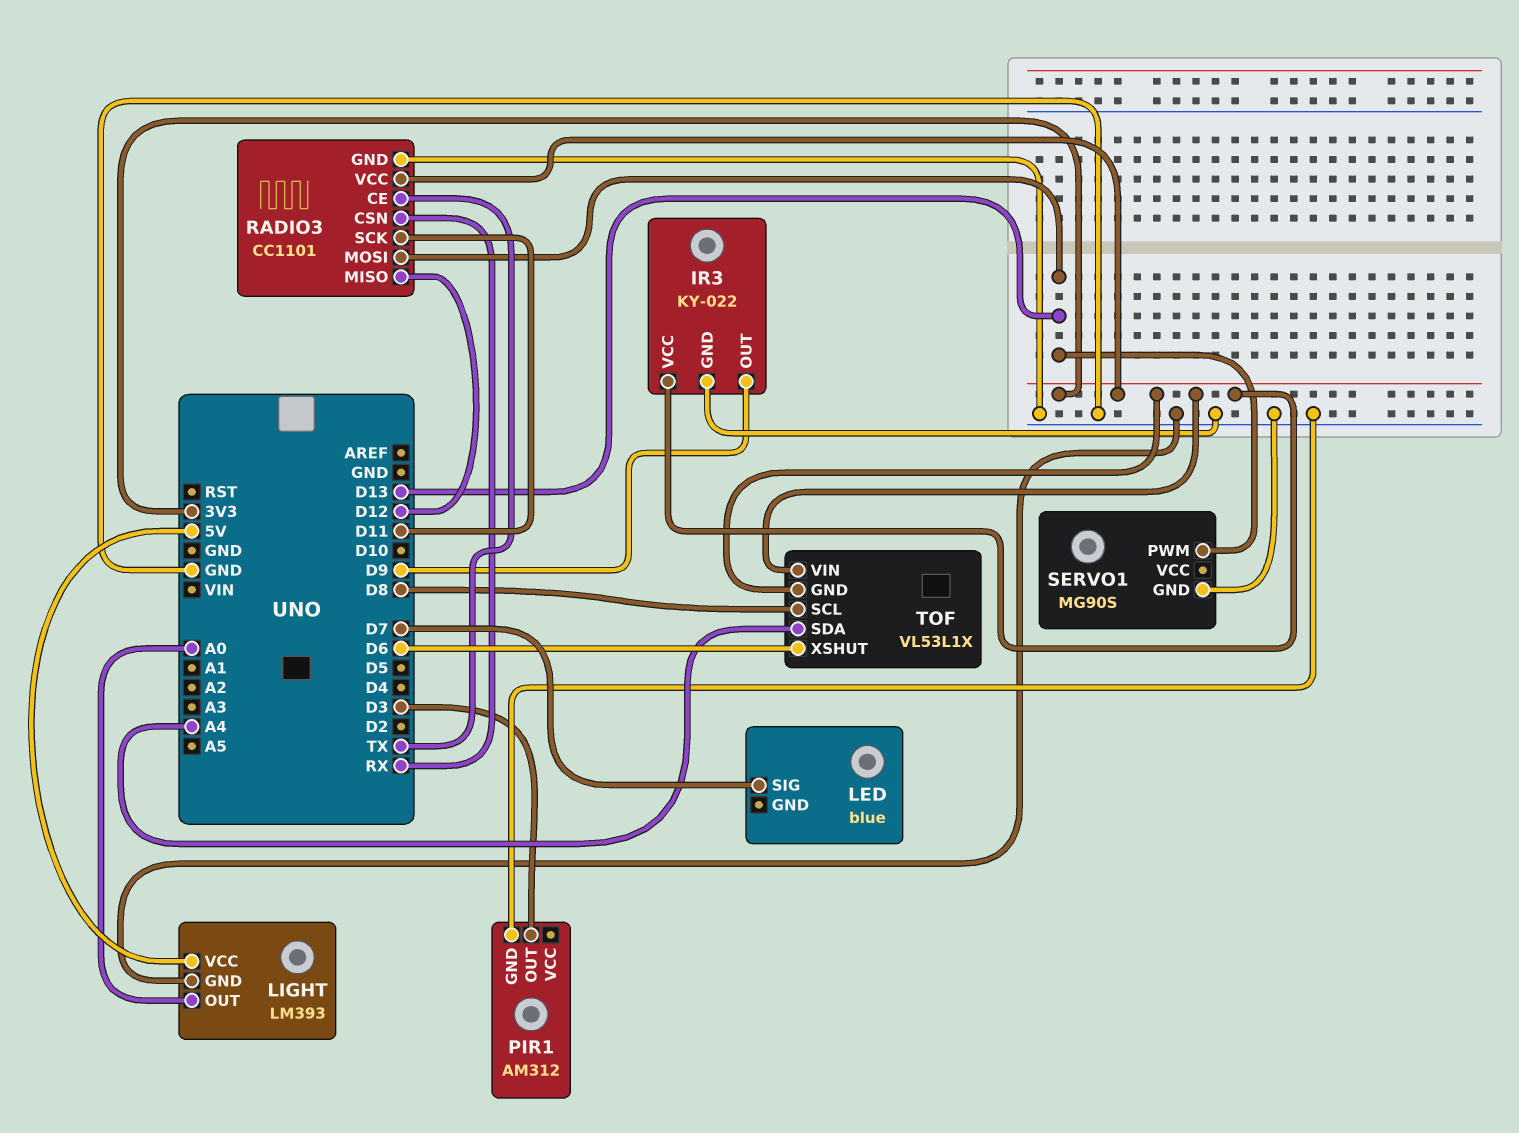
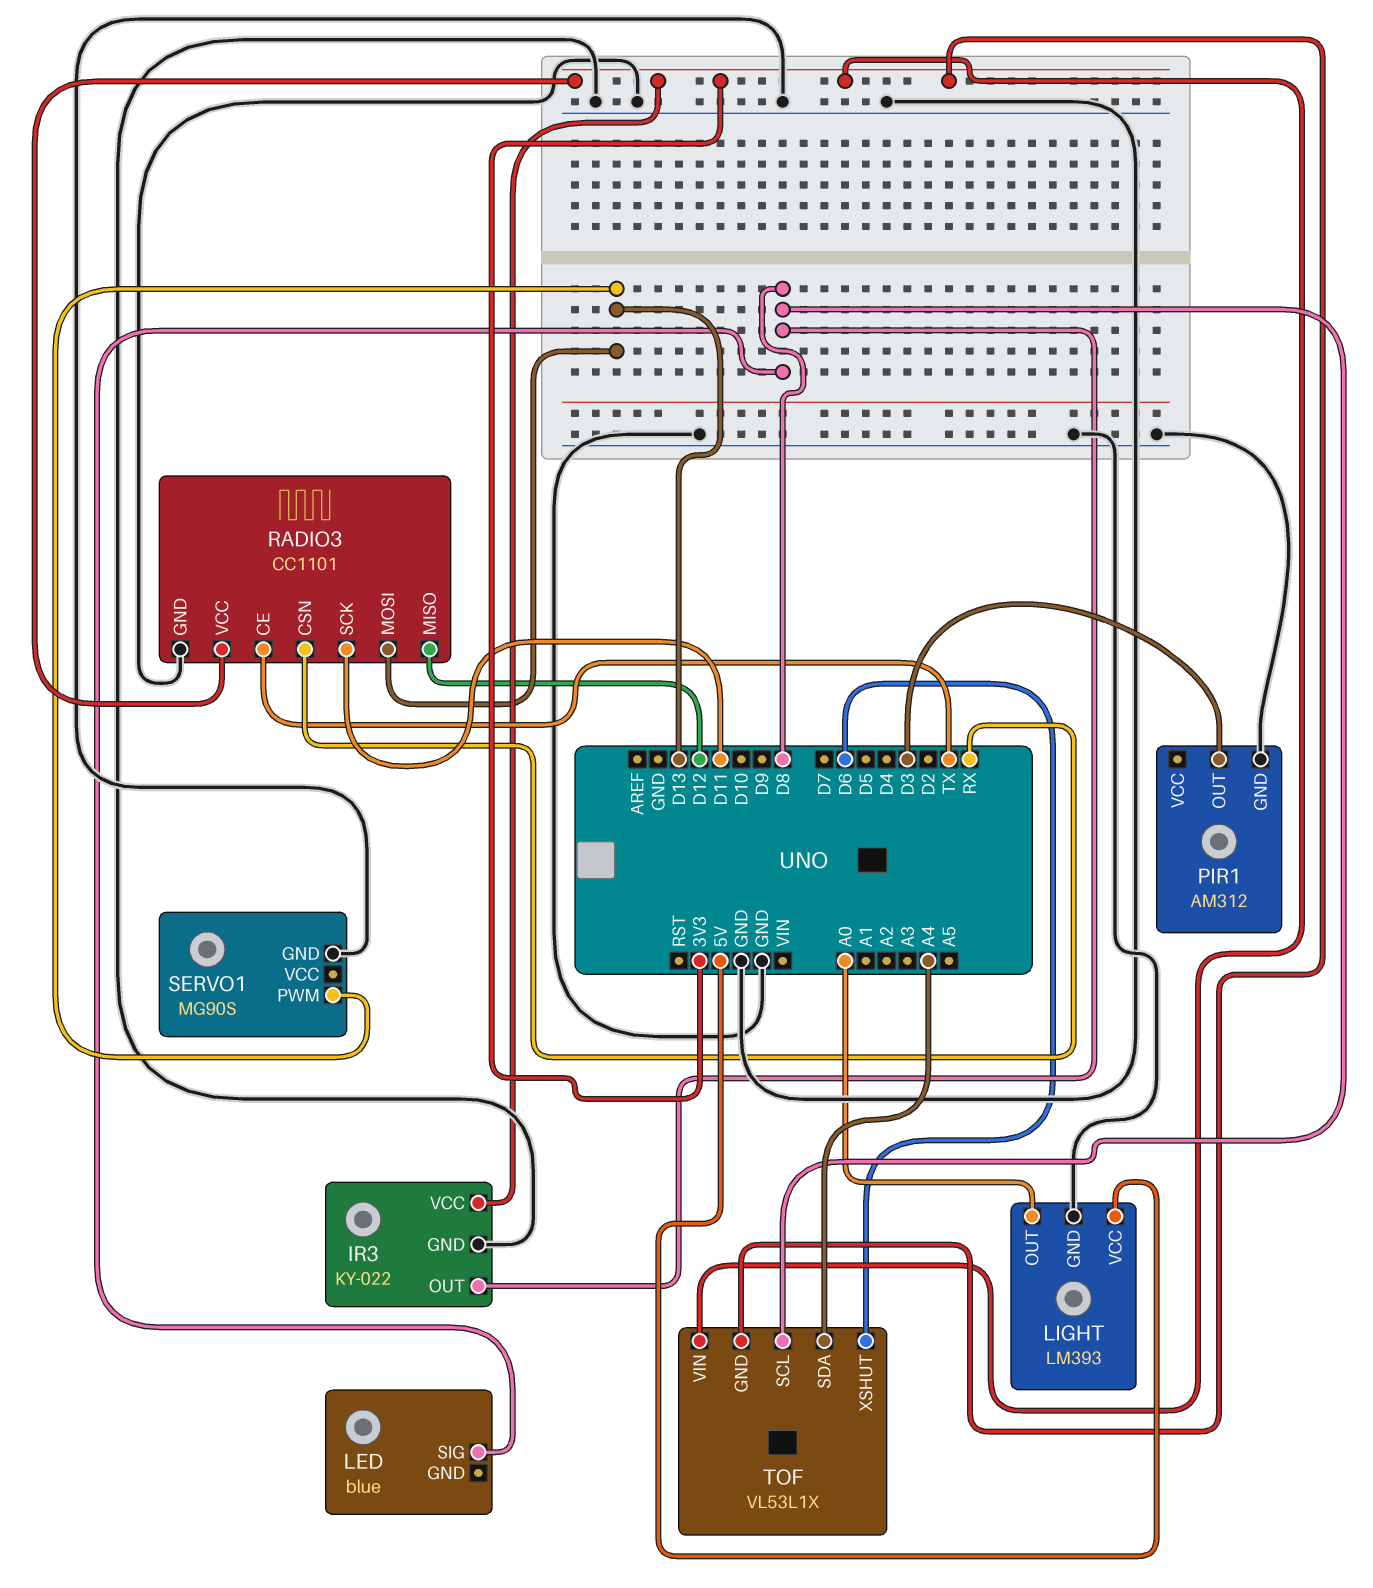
IR3 pin OUT: D9 -> D8
LED pin SIG: D7 -> D8

